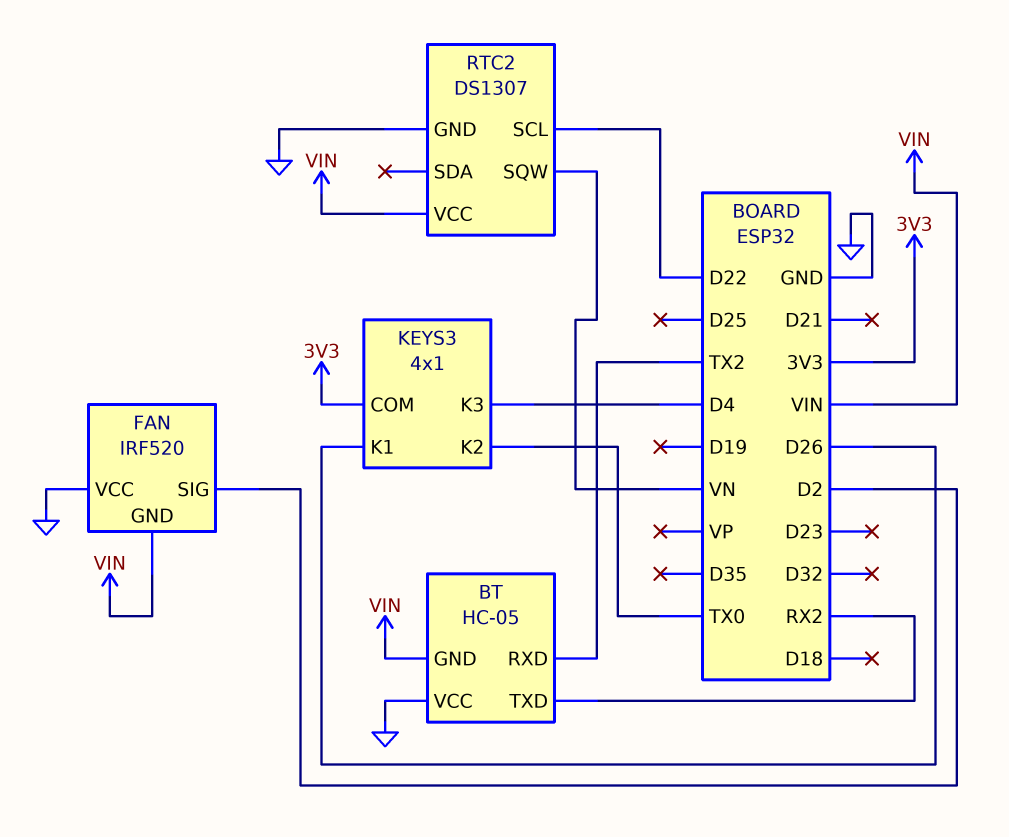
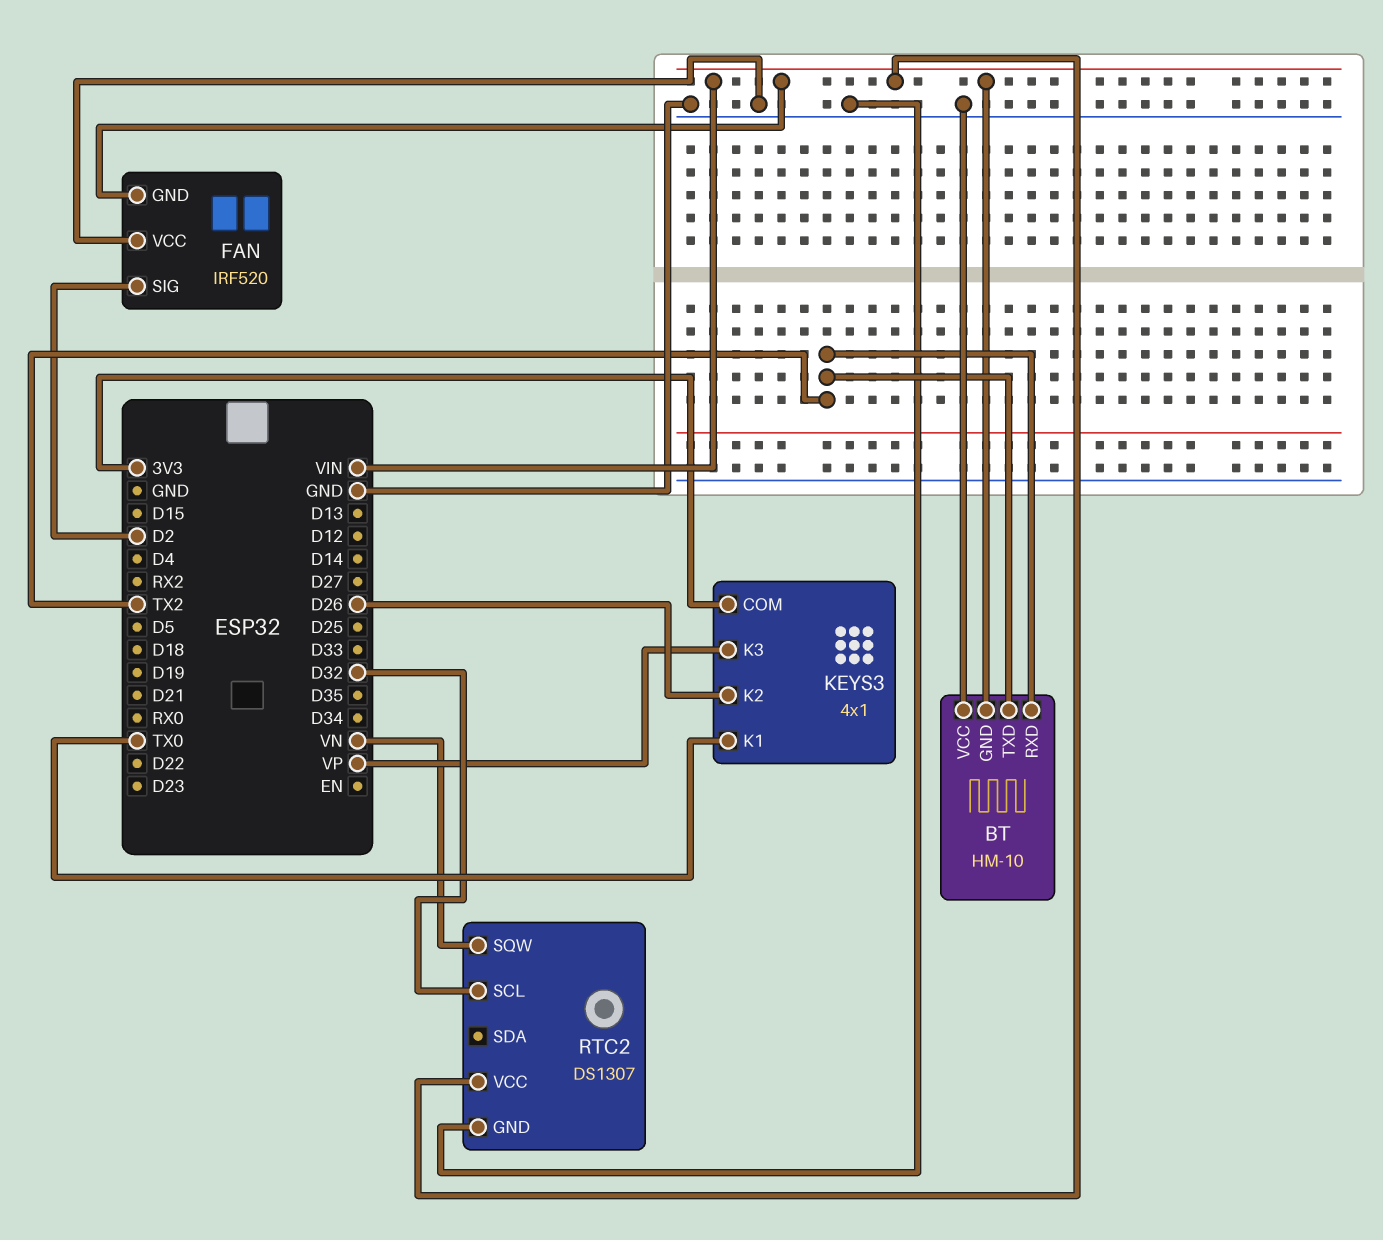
BT: HC-05 -> HM-10
BT pin TXD: RX2 -> TX2
KEYS3 pin K1: D26 -> TX0
KEYS3 pin K2: TX0 -> D26
KEYS3 pin K3: D4 -> VP
RTC2 pin SCL: D22 -> D32

